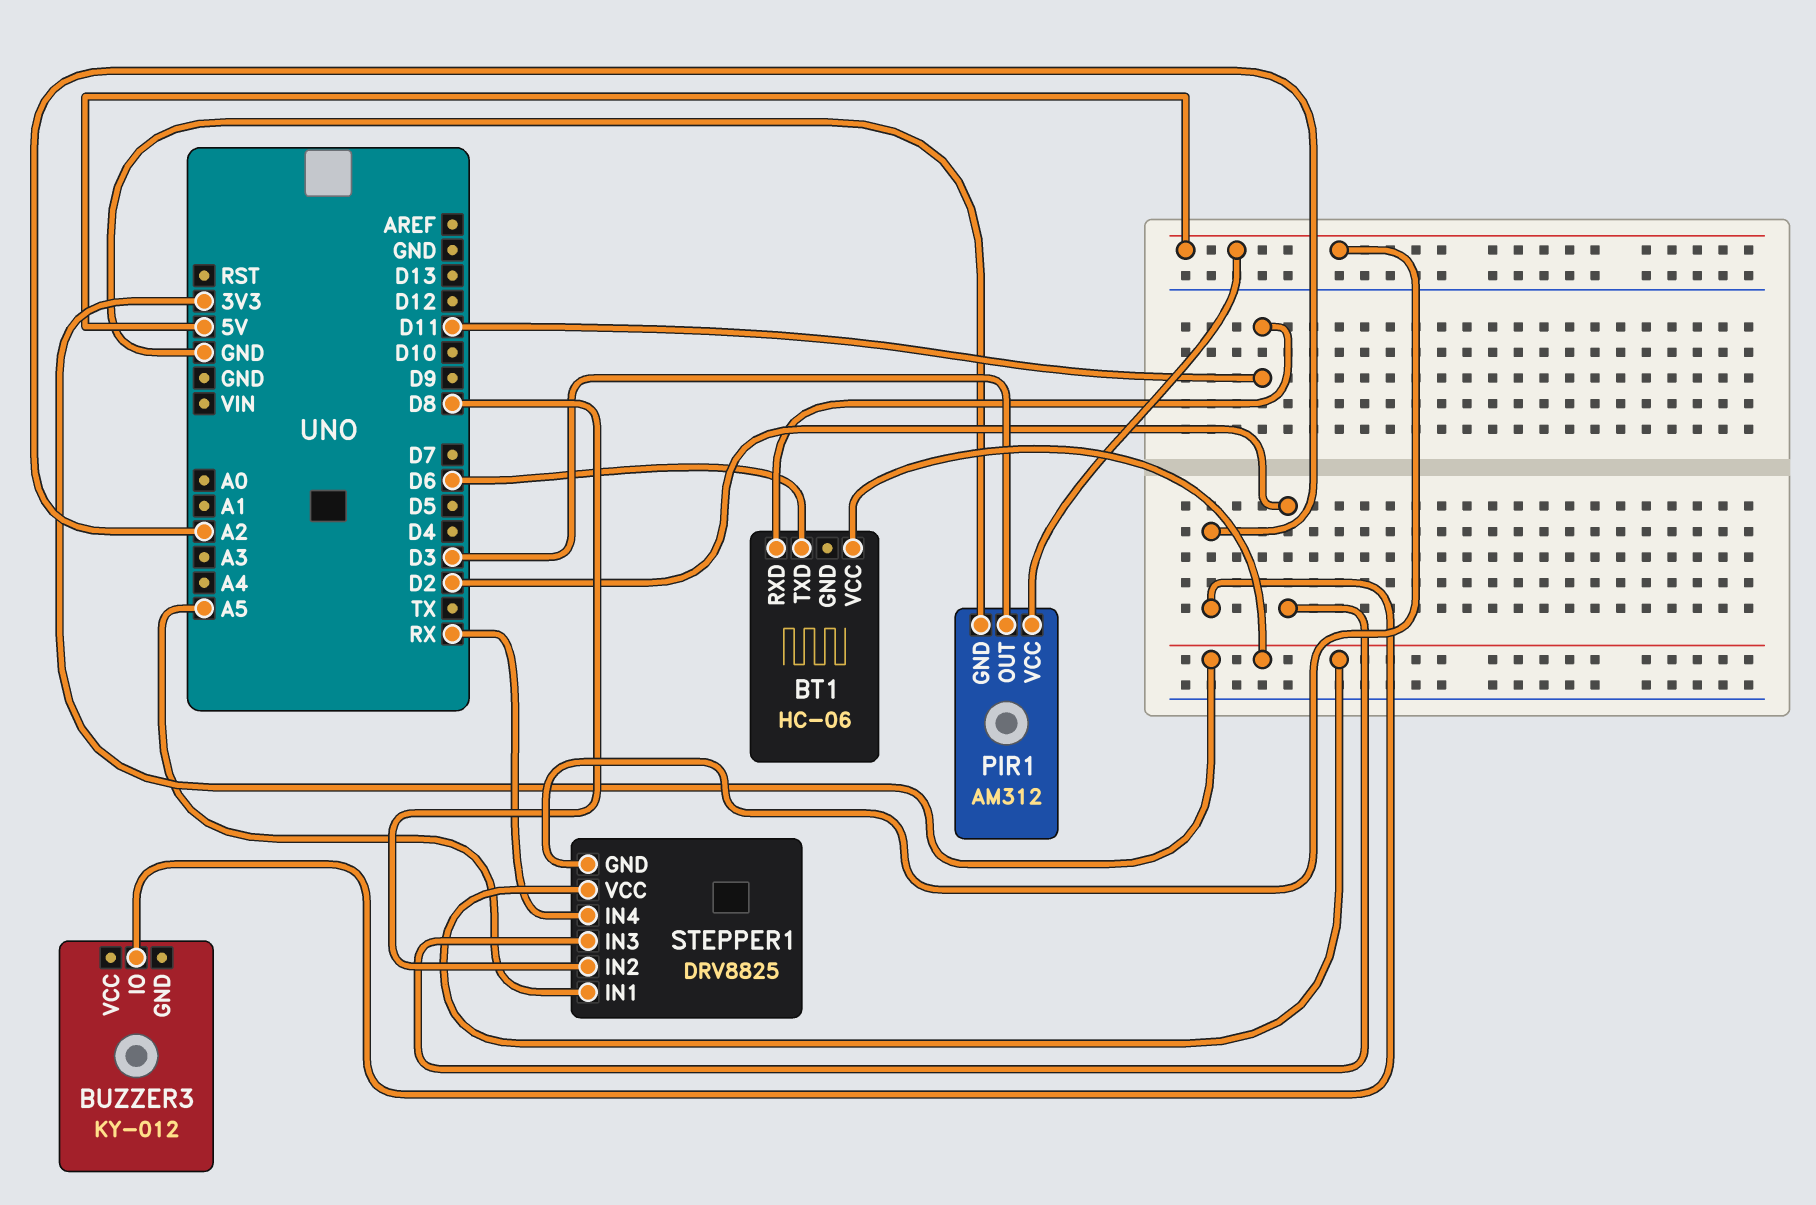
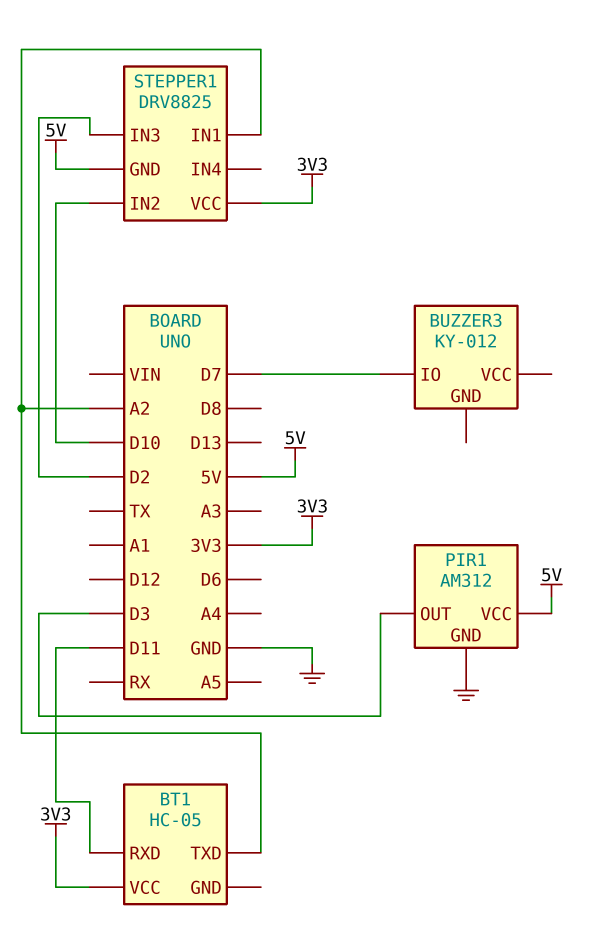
BT1: HC-06 -> HC-05
BT1 pin TXD: D6 -> A2
BUZZER3 pin IO: A2 -> D7
STEPPER1 pin IN1: A5 -> A2
STEPPER1 pin IN2: D8 -> D10
STEPPER1 pin IN4: RX -> none

